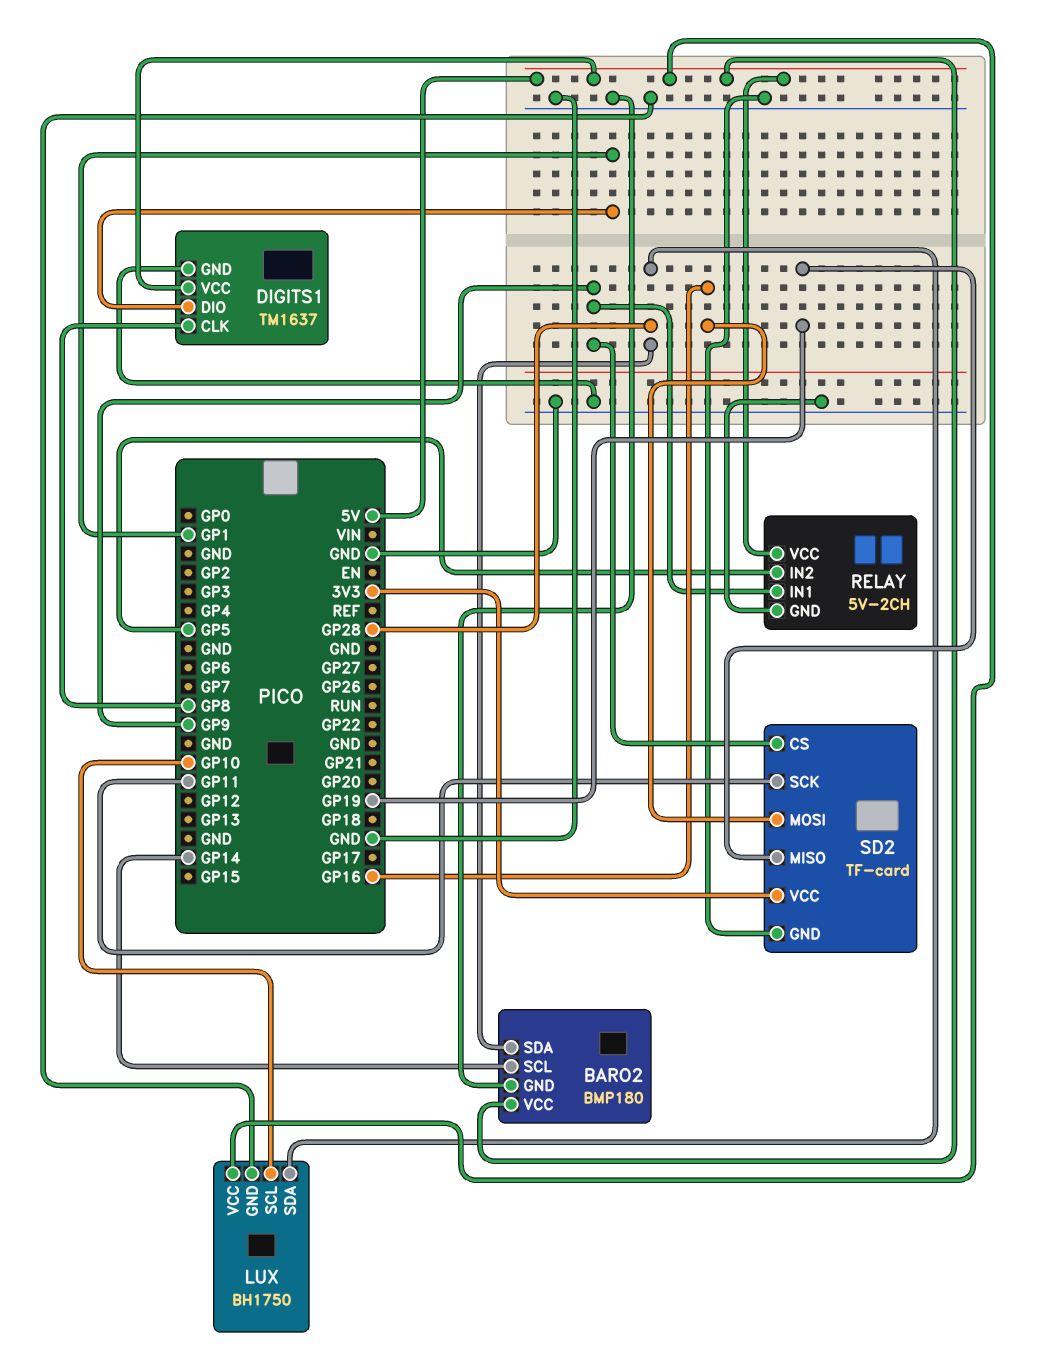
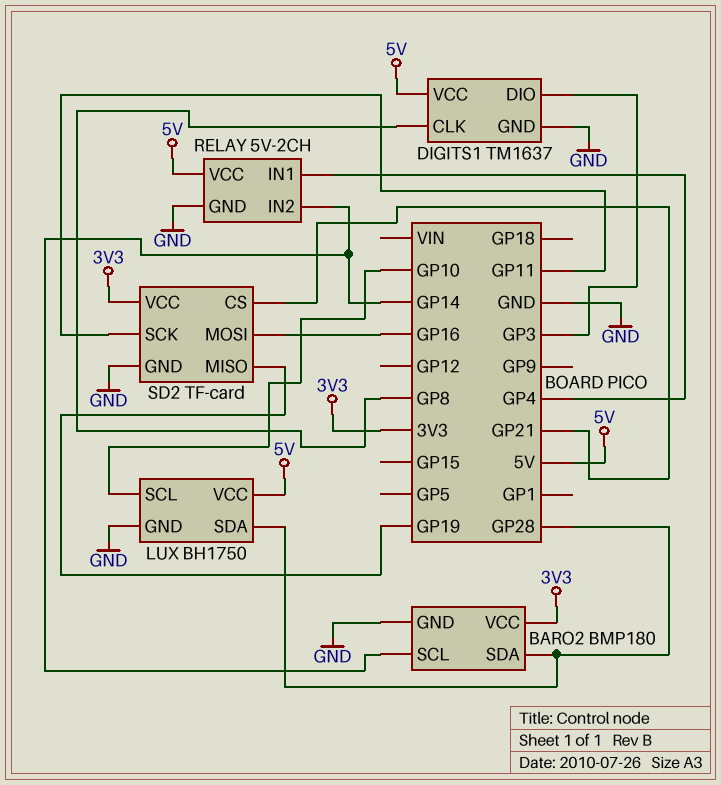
BARO2 pin VCC: 5V -> 3V3
DIGITS1 pin DIO: GP1 -> GP3
RELAY pin IN1: GP9 -> GP4
RELAY pin IN2: GP5 -> GP14
SD2 pin CS: GP9 -> GP21

